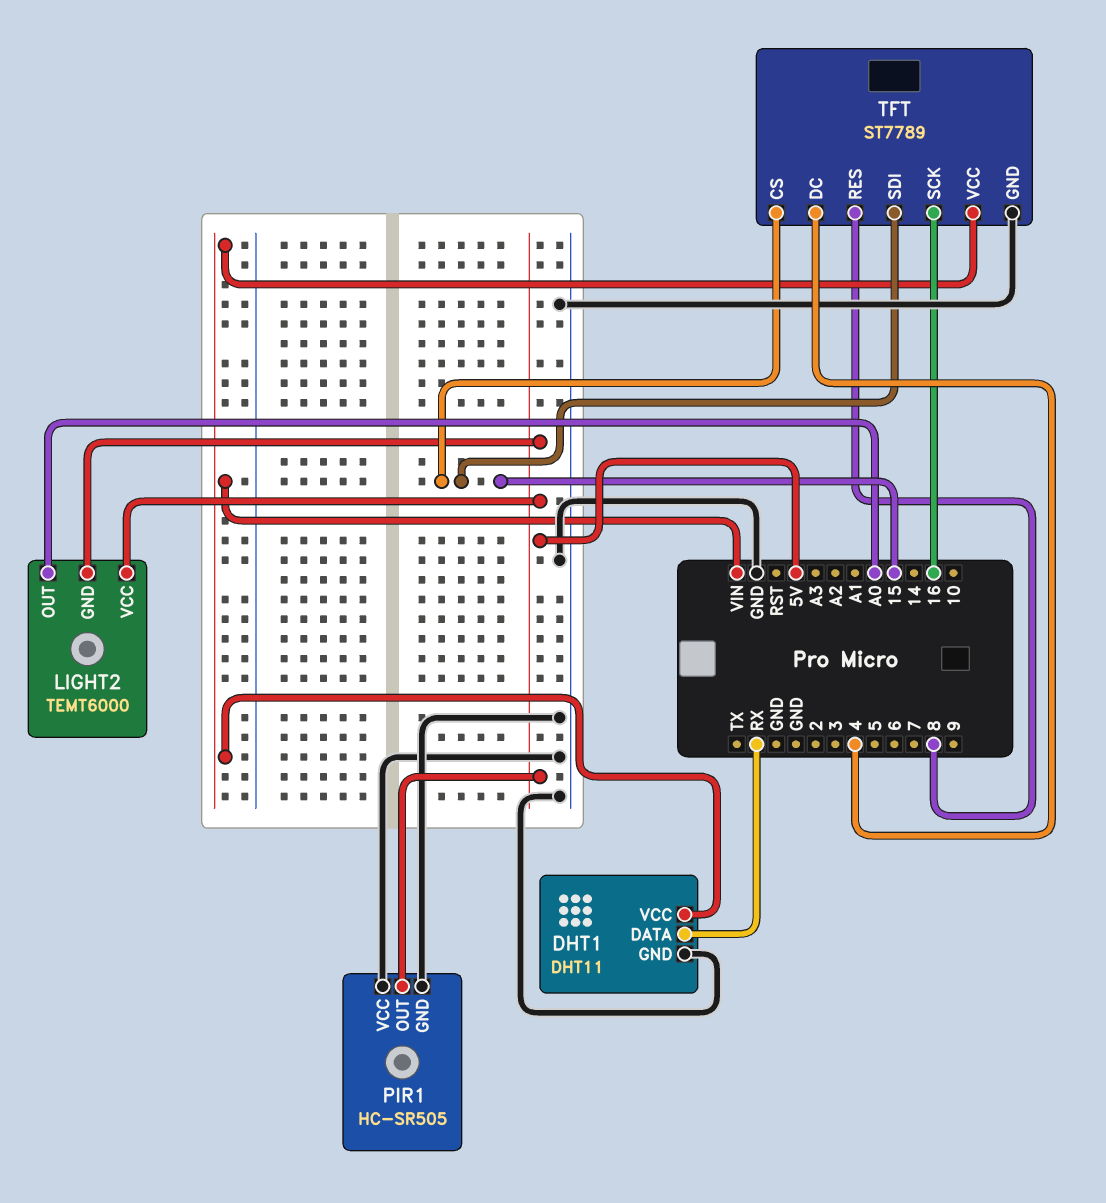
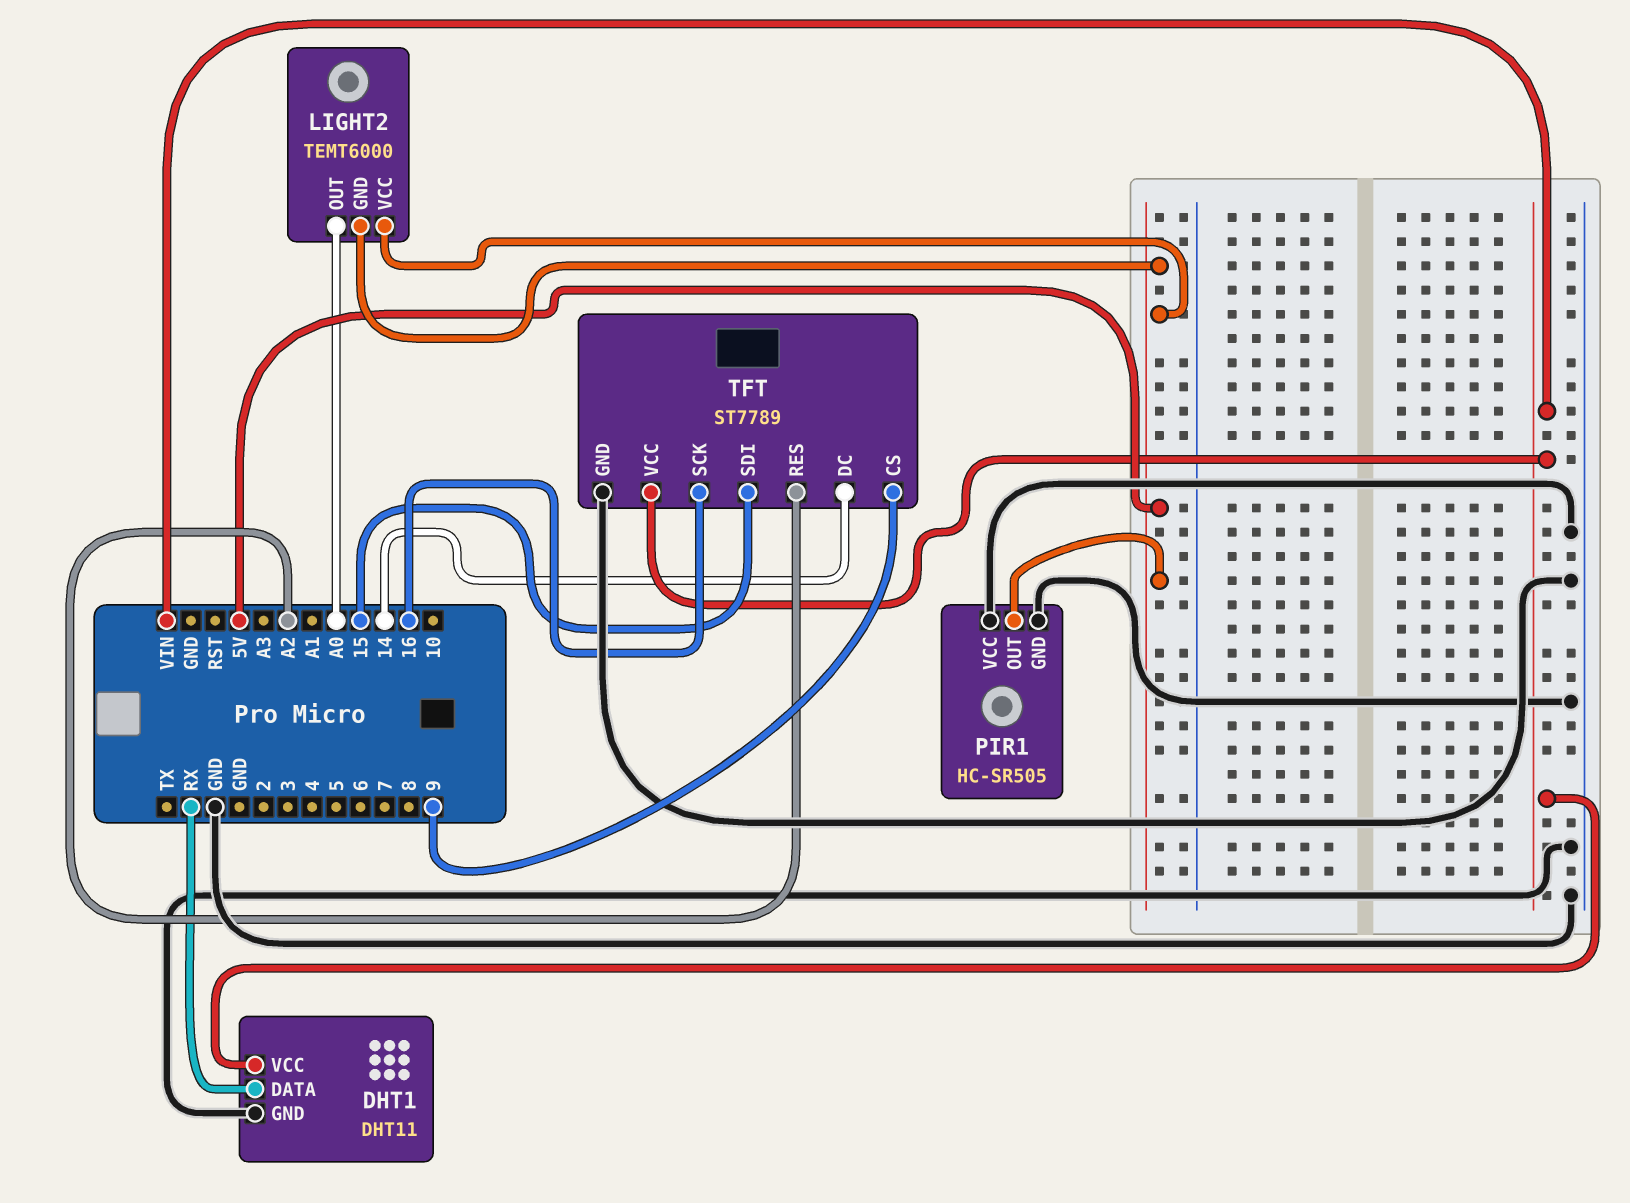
TFT pin CS: 15 -> 9
TFT pin DC: 4 -> 14
TFT pin RES: 8 -> A2

